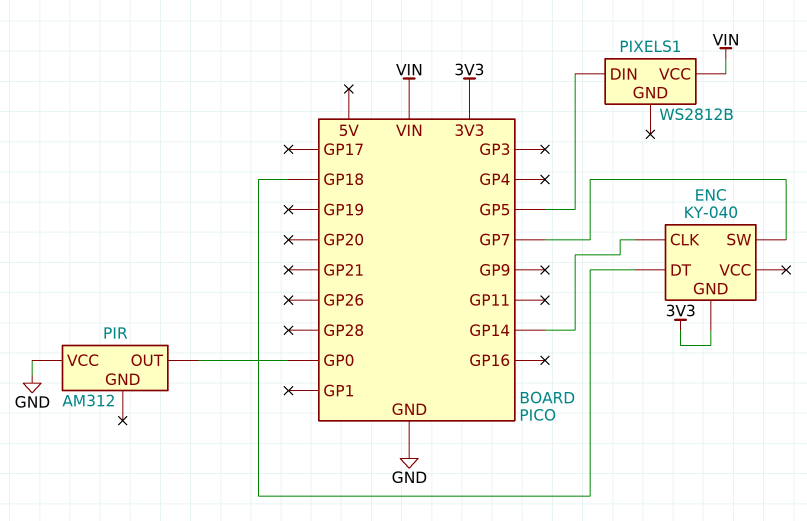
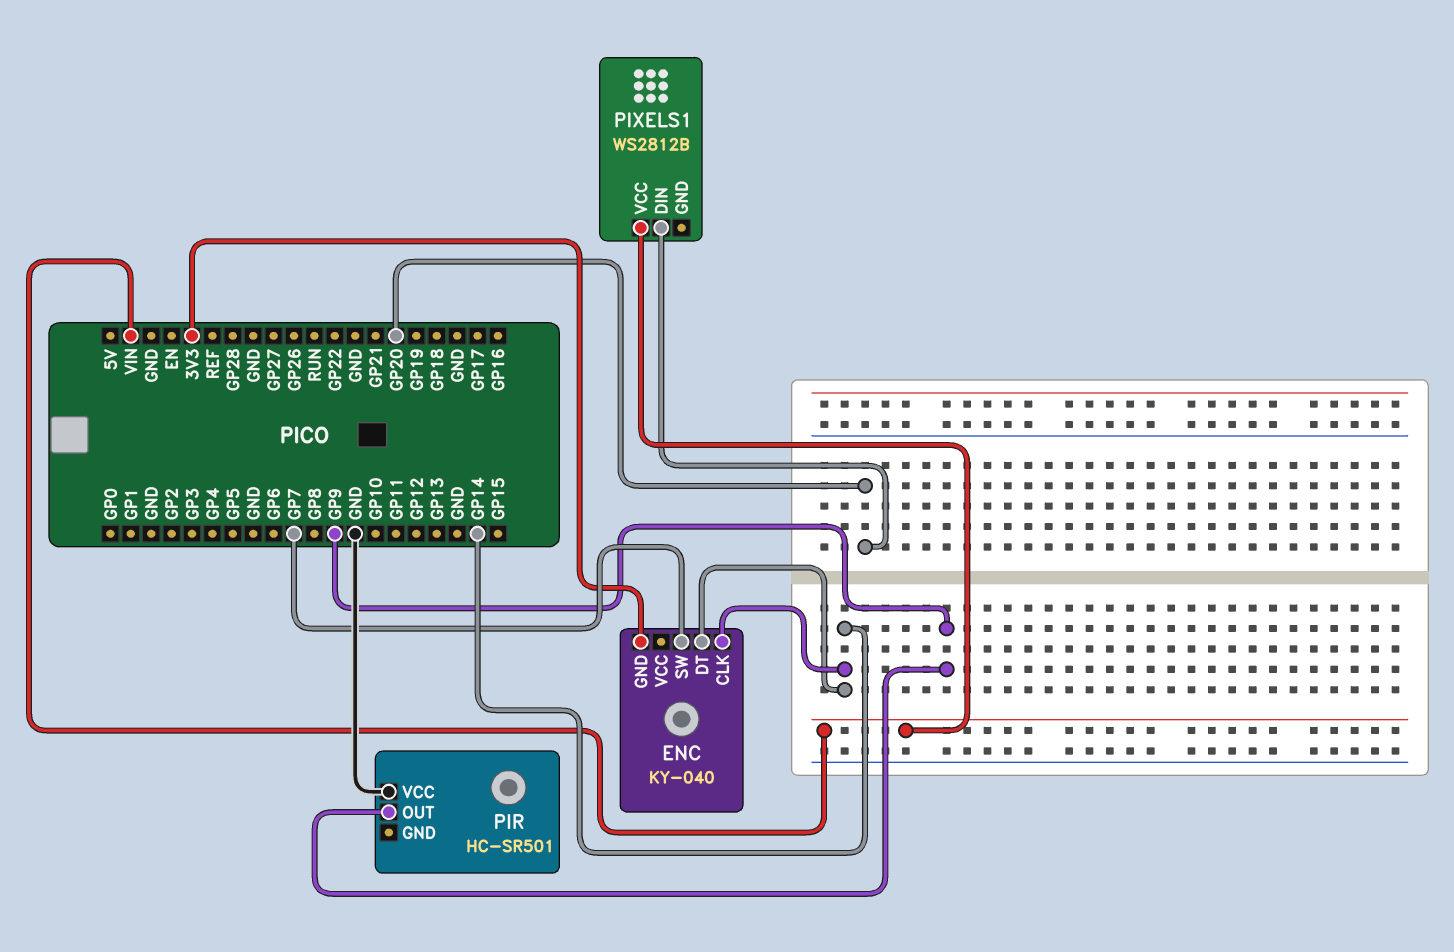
ENC pin DT: GP18 -> GP14
PIR: AM312 -> HC-SR501
PIR pin OUT: GP0 -> GP9
PIXELS1 pin DIN: GP5 -> GP20

